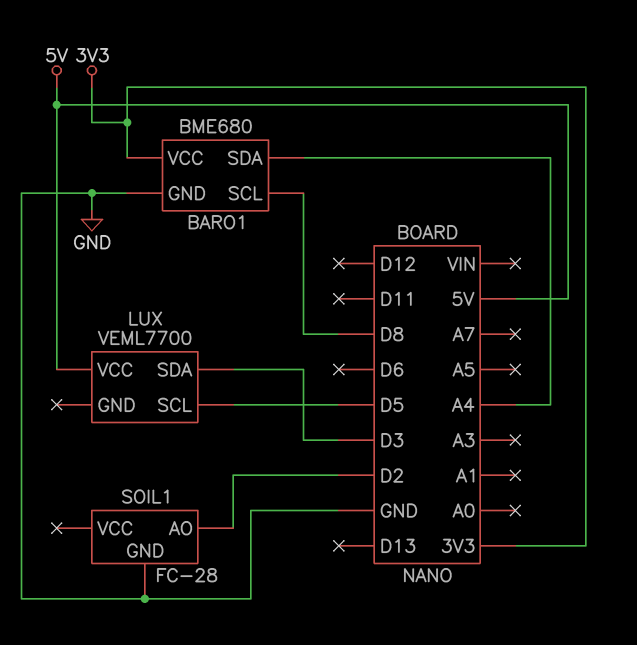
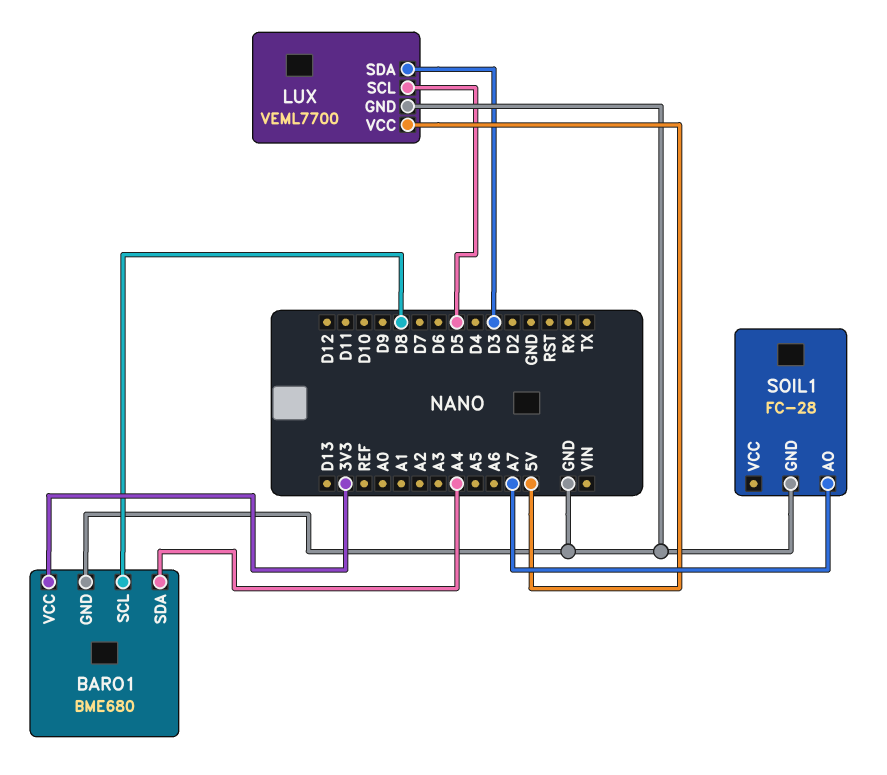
LUX pin GND: none -> GND
SOIL1 pin AO: D2 -> A7

